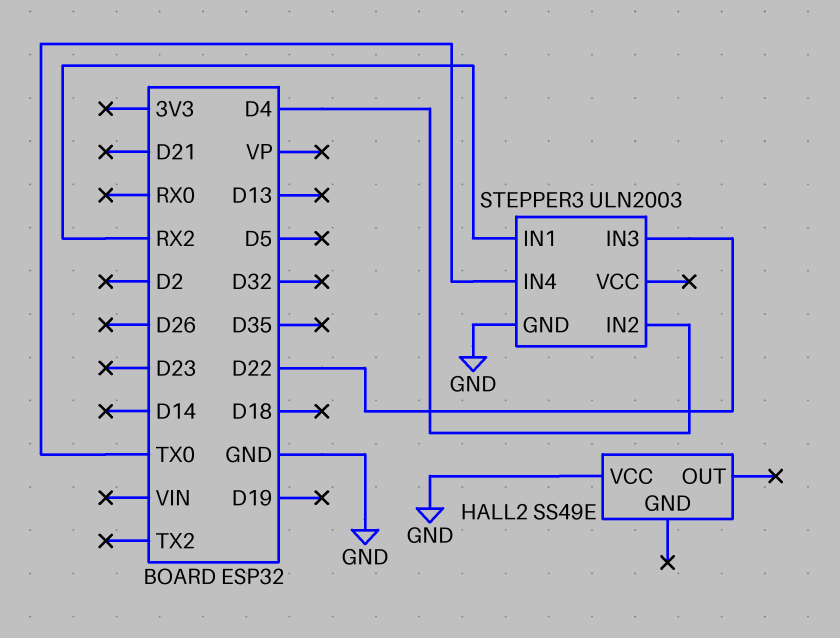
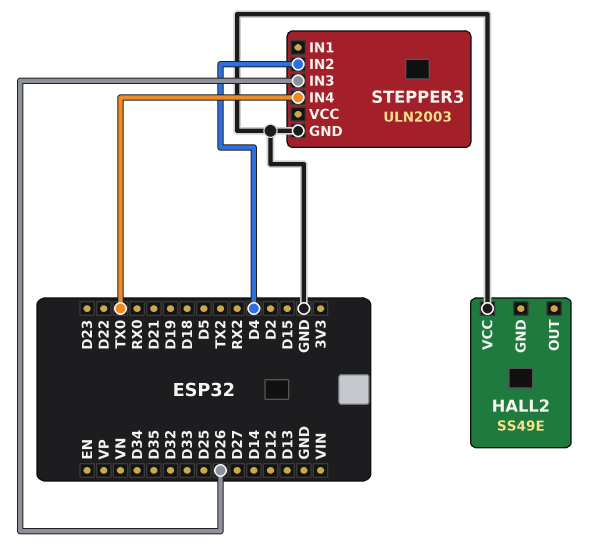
STEPPER3 pin IN1: RX2 -> none
STEPPER3 pin IN3: D22 -> D26

